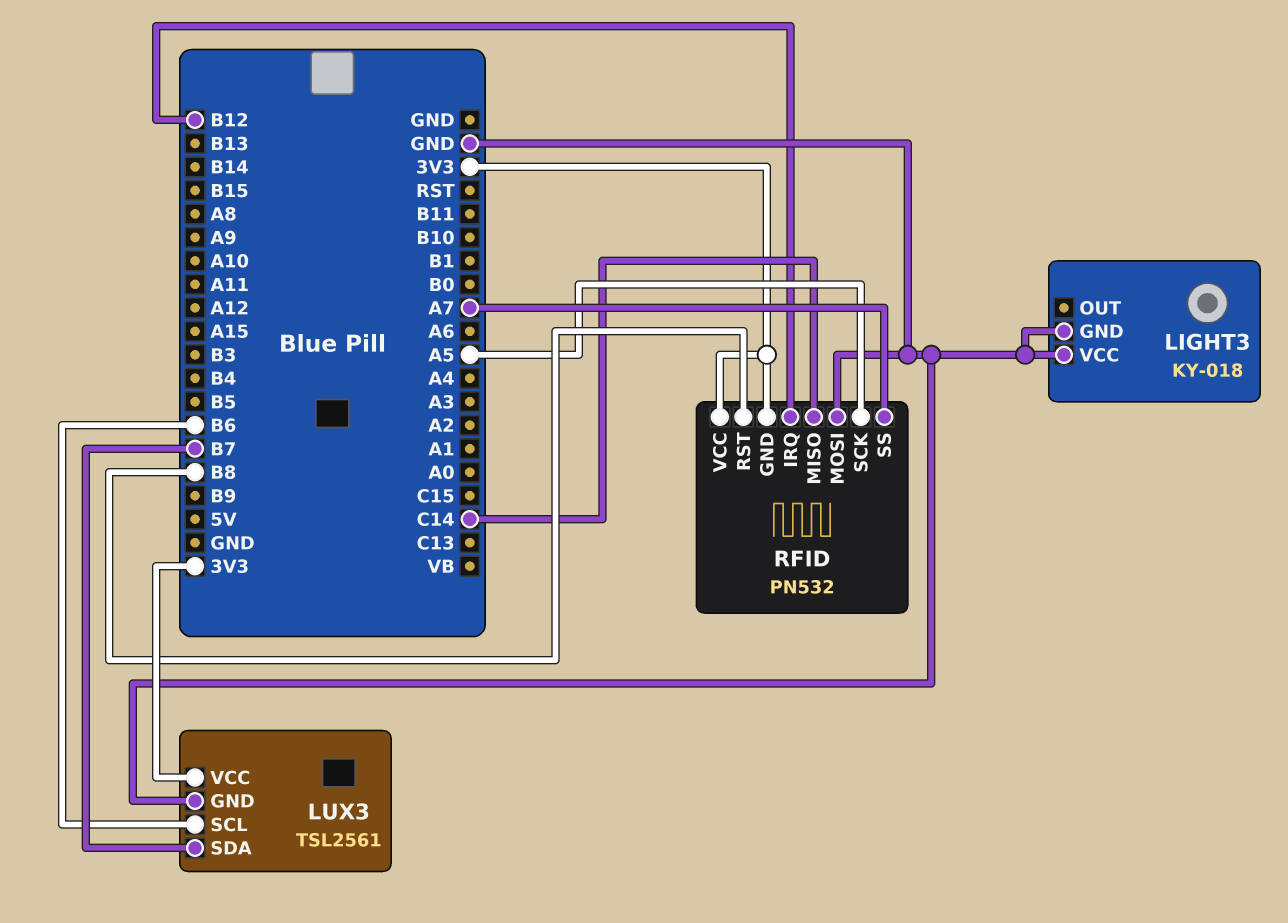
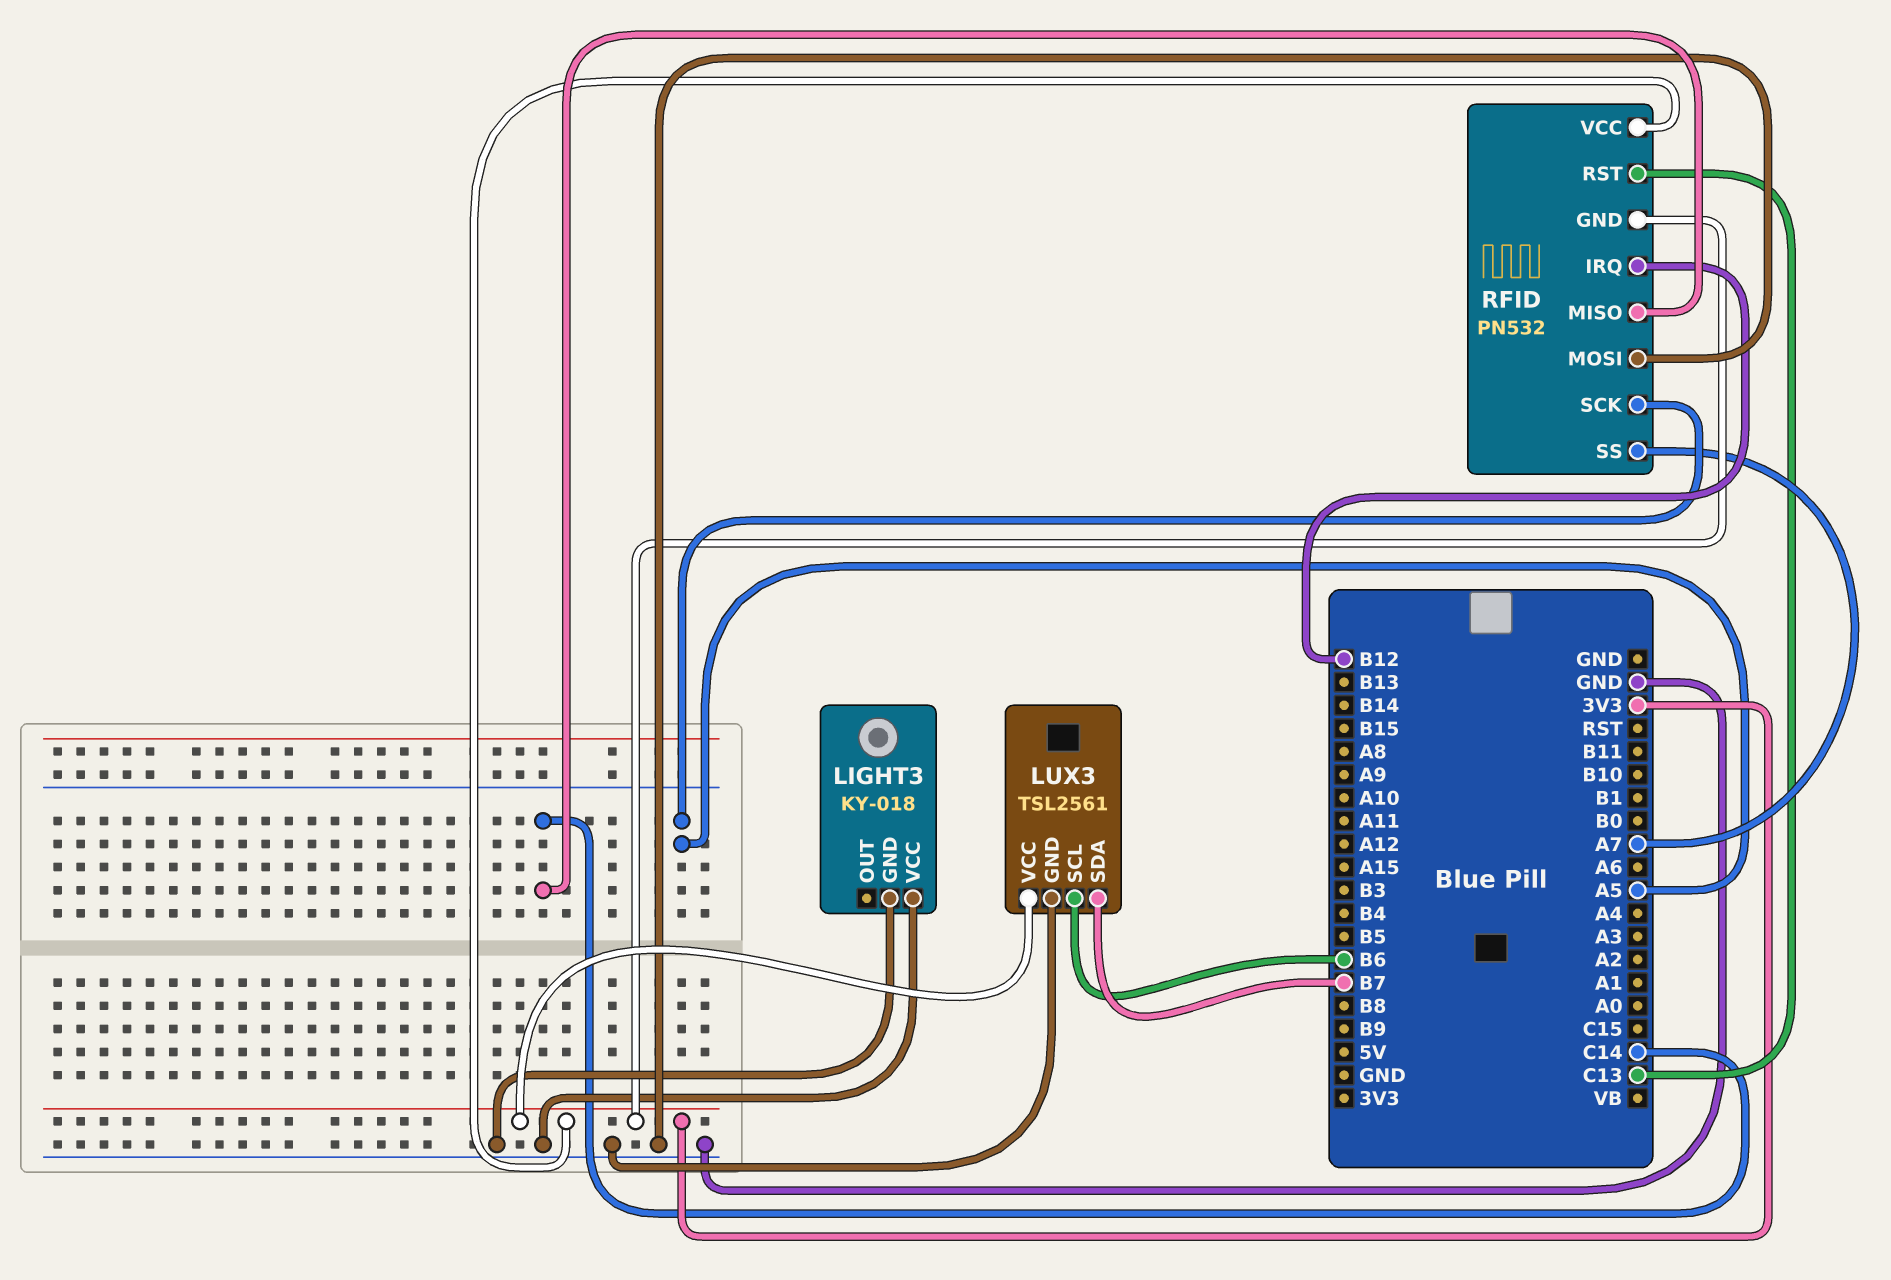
RFID pin RST: B8 -> C13

